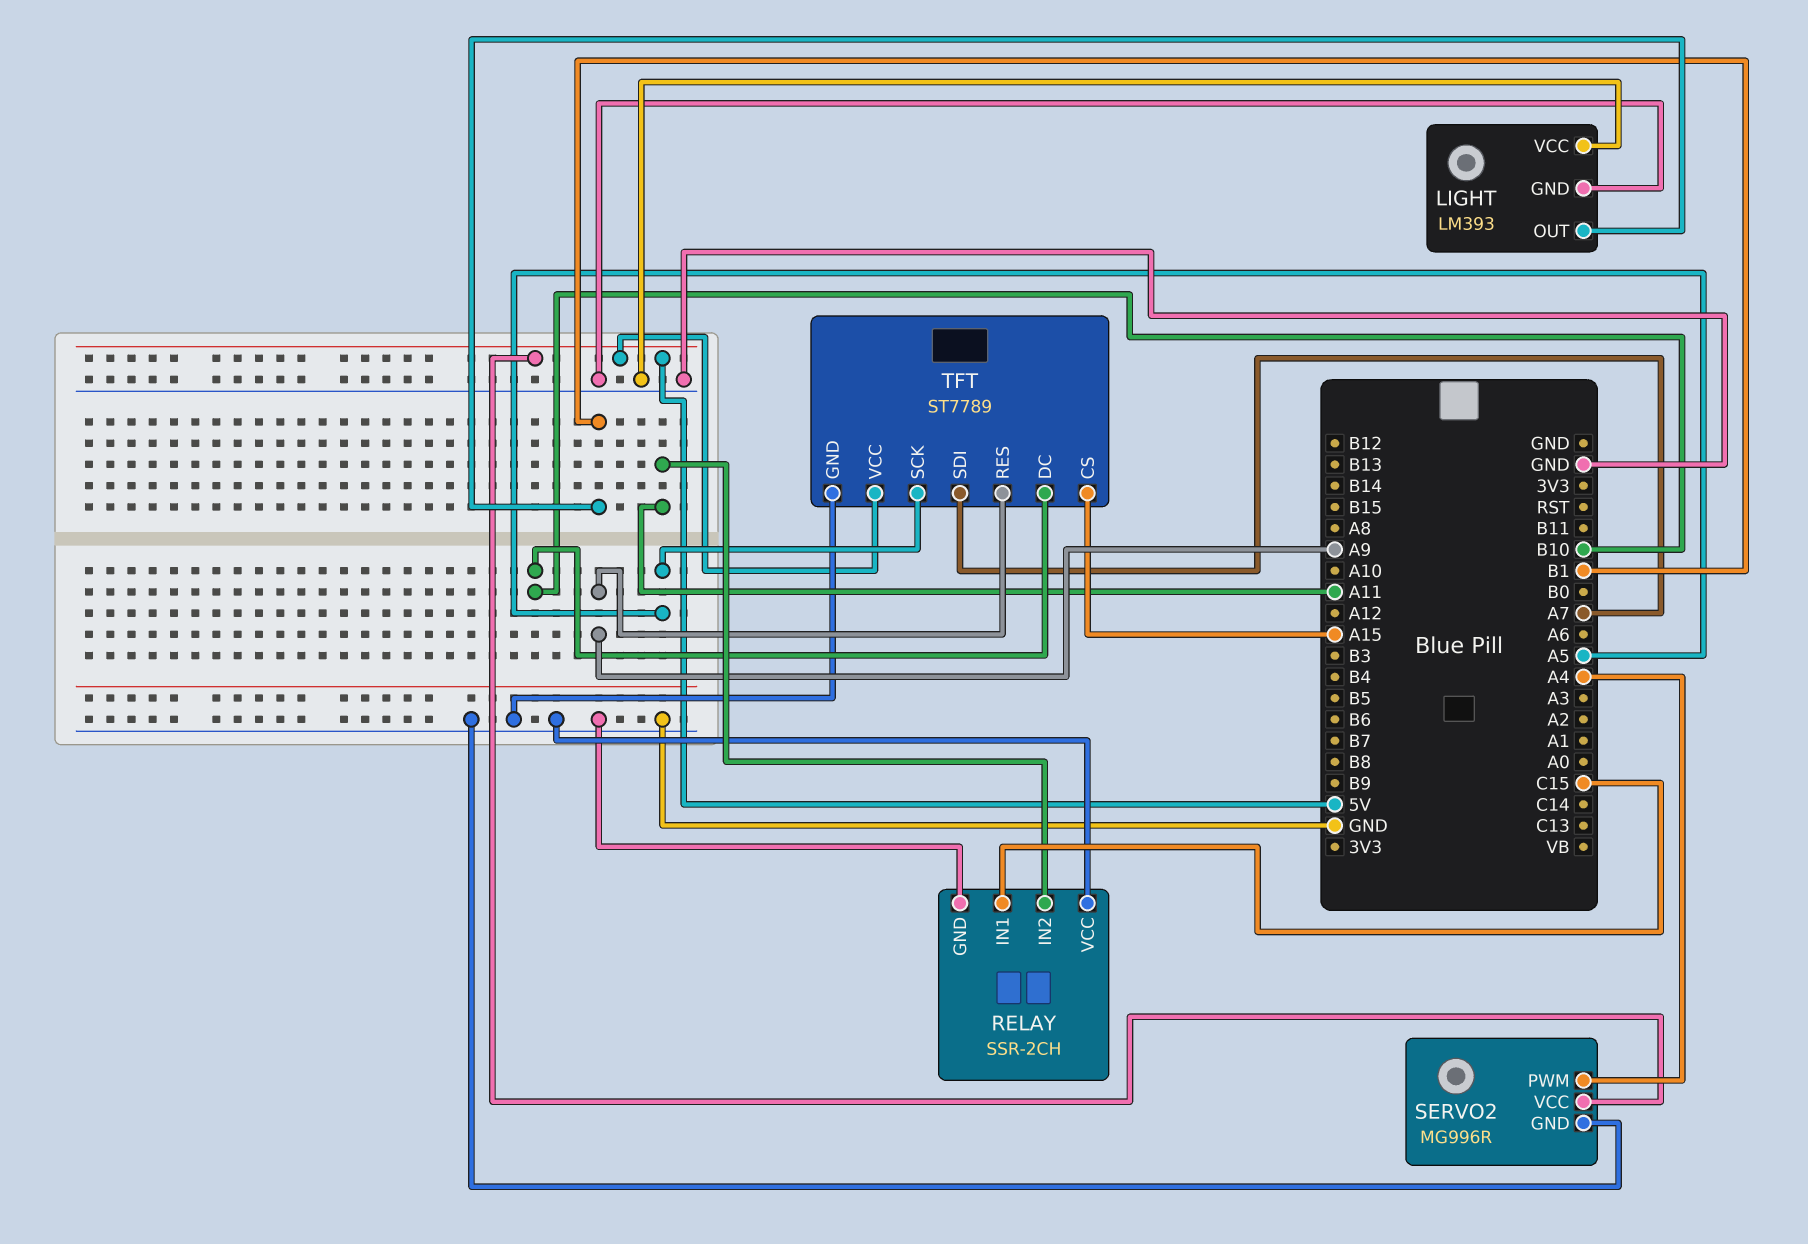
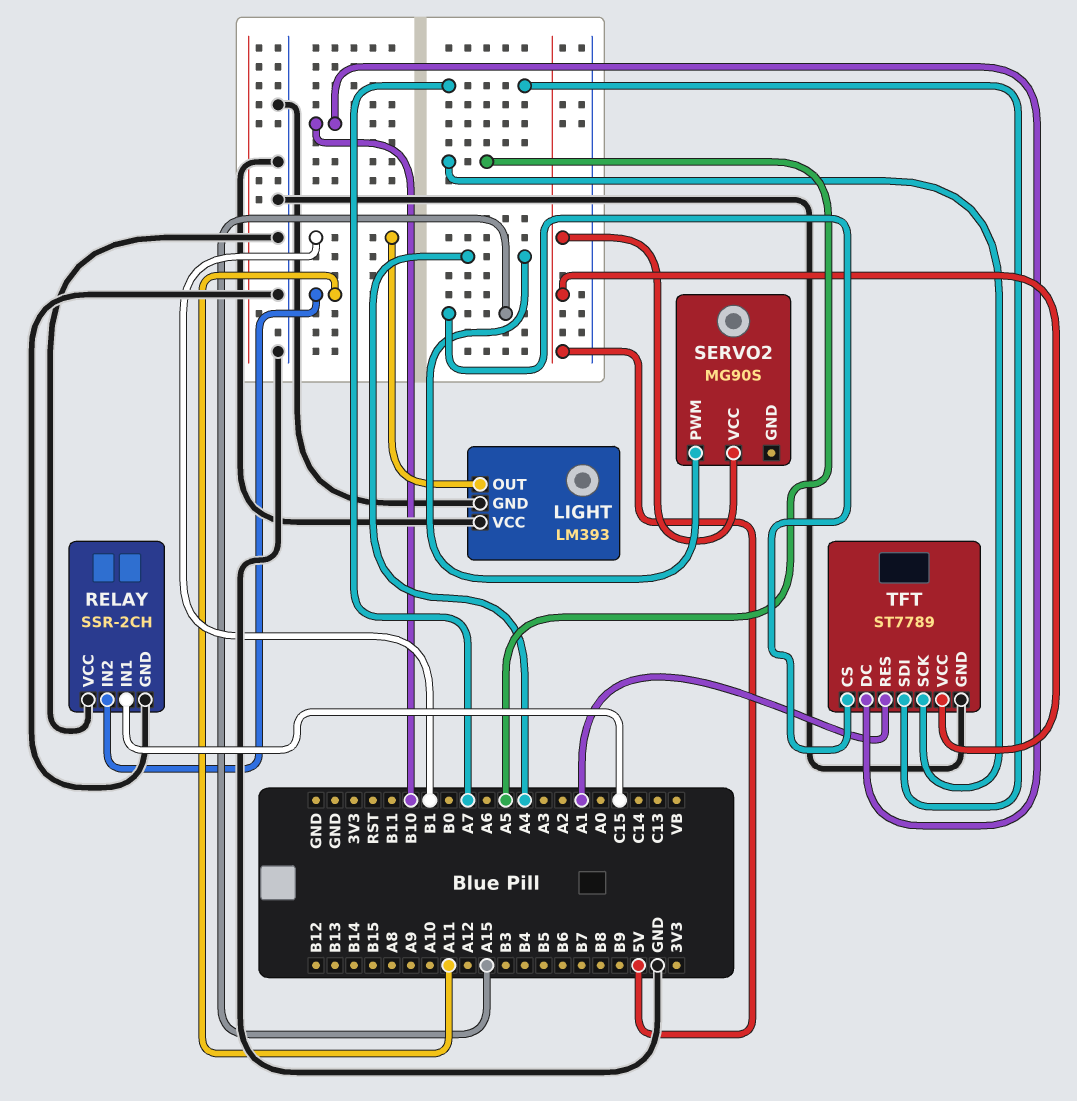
SERVO2: MG996R -> MG90S
SERVO2 pin GND: GND -> none
TFT pin RES: A9 -> A1

